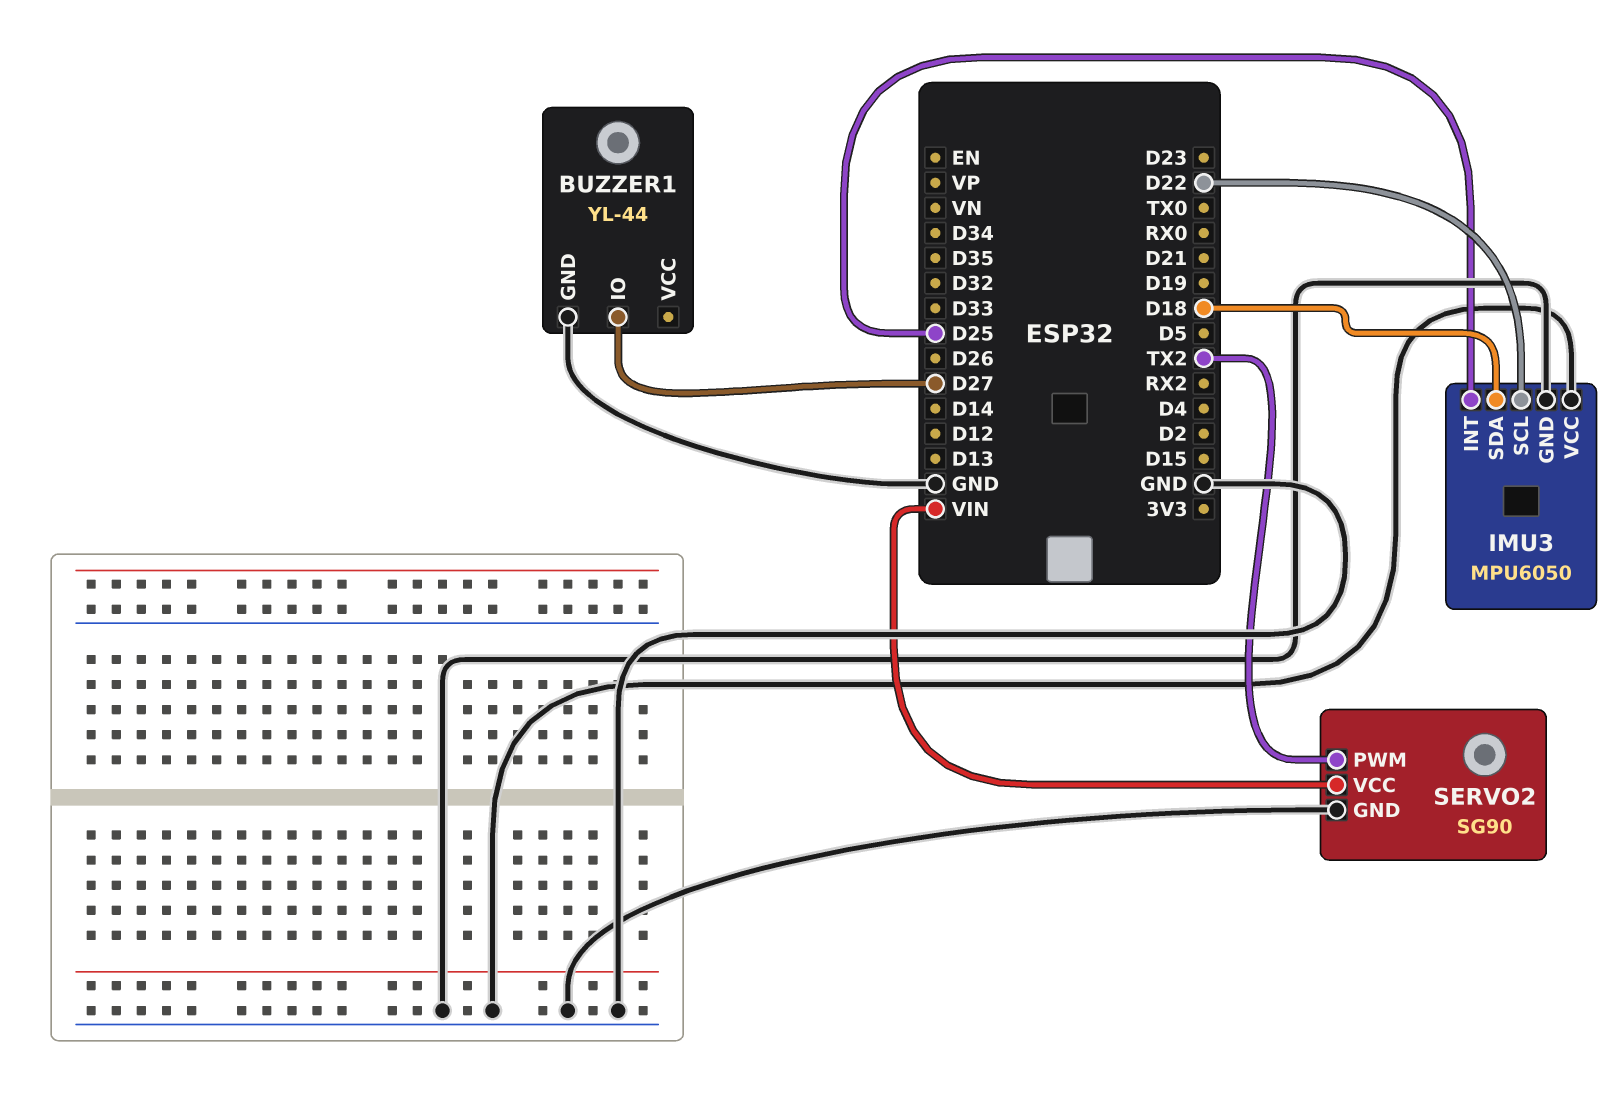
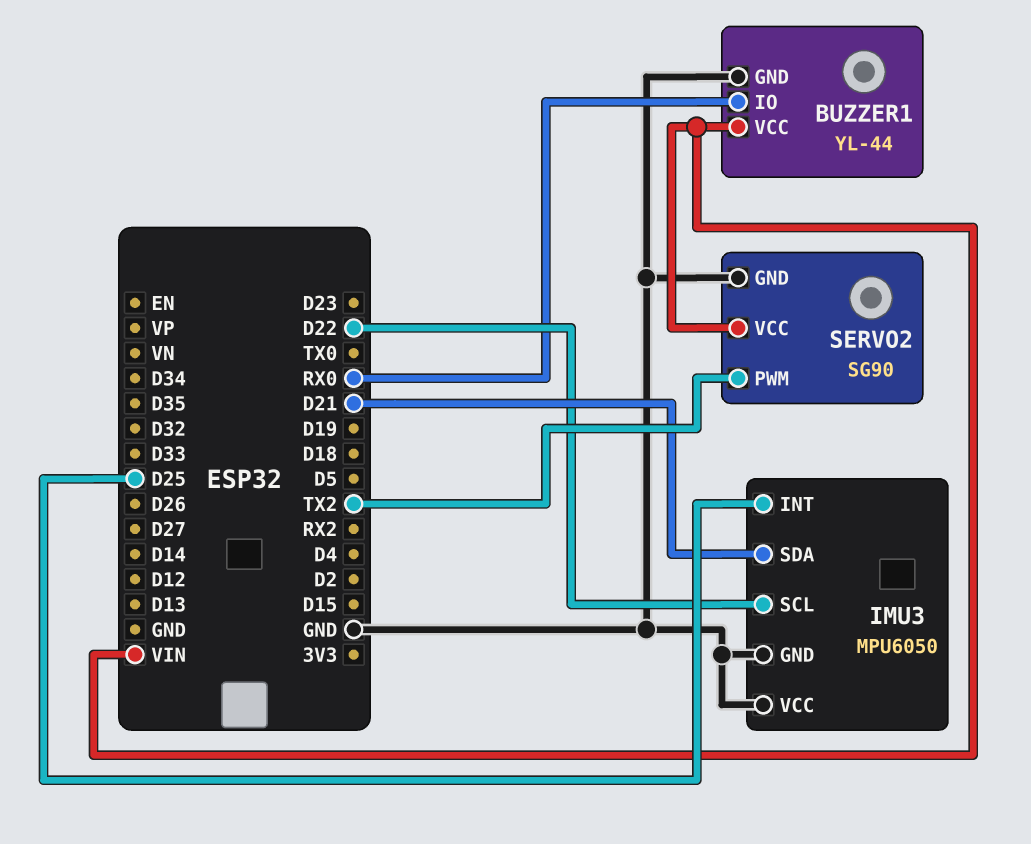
BUZZER1 pin IO: D27 -> RX0
BUZZER1 pin VCC: none -> VIN
IMU3 pin SDA: D18 -> D21

